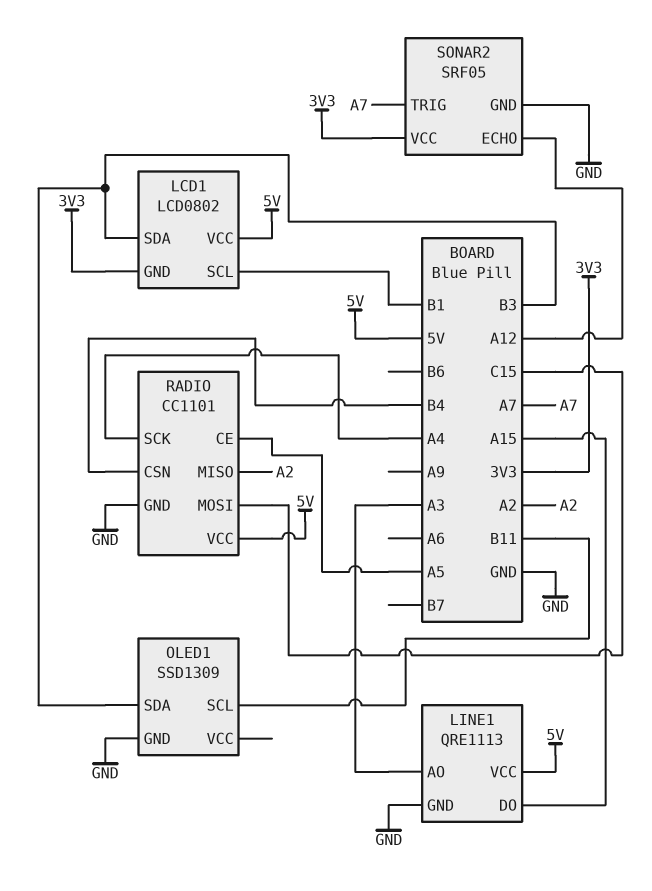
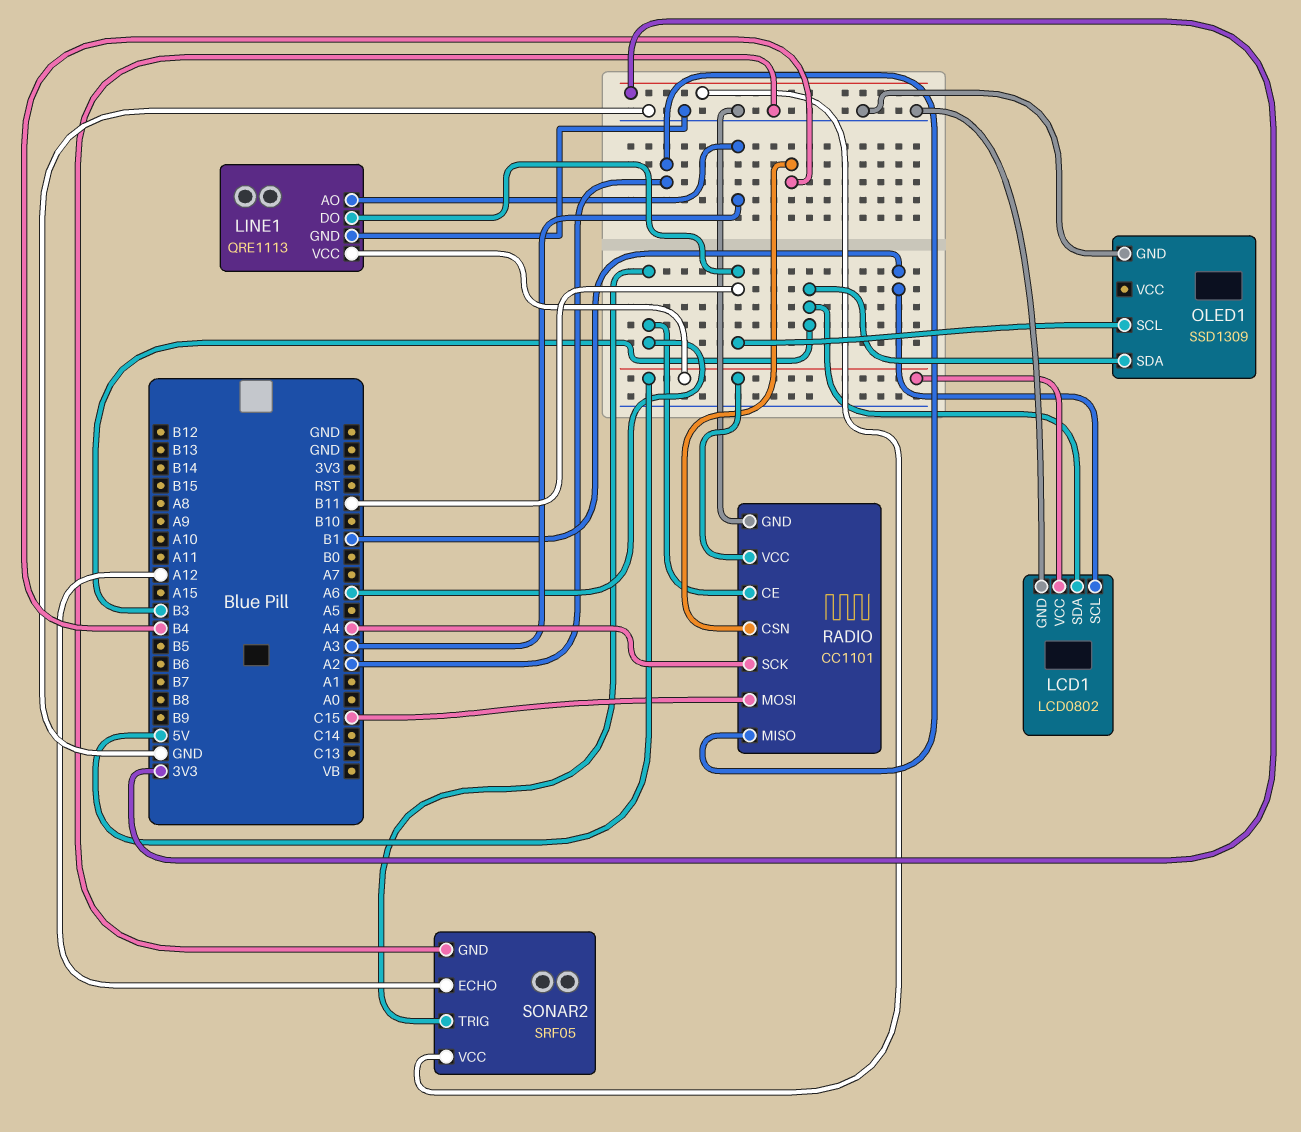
LCD1 pin GND: 3V3 -> GND
LINE1 pin DO: A15 -> B11
RADIO pin CE: A5 -> A6
SONAR2 pin TRIG: A7 -> A6

